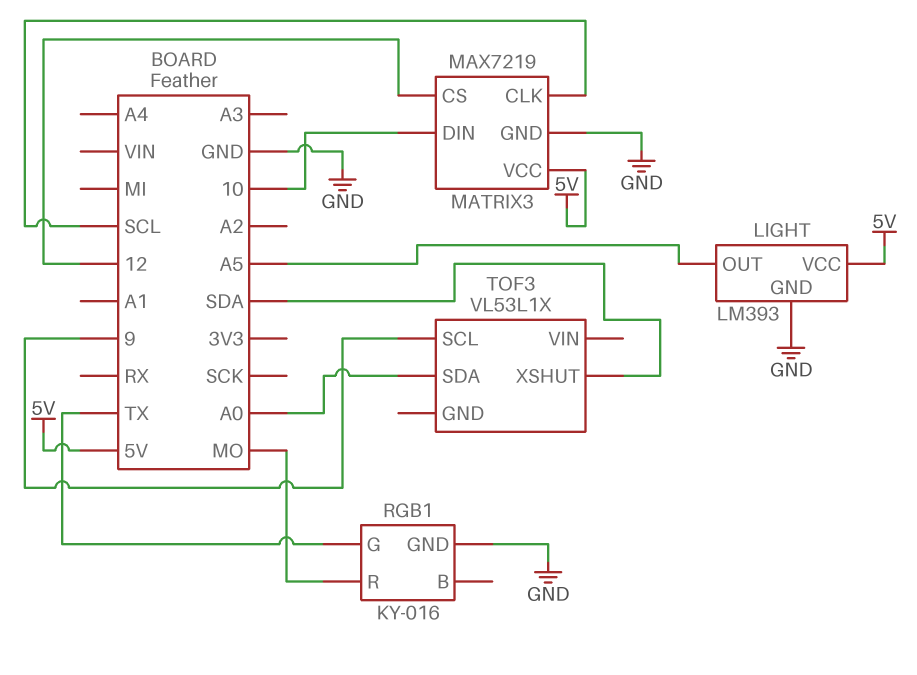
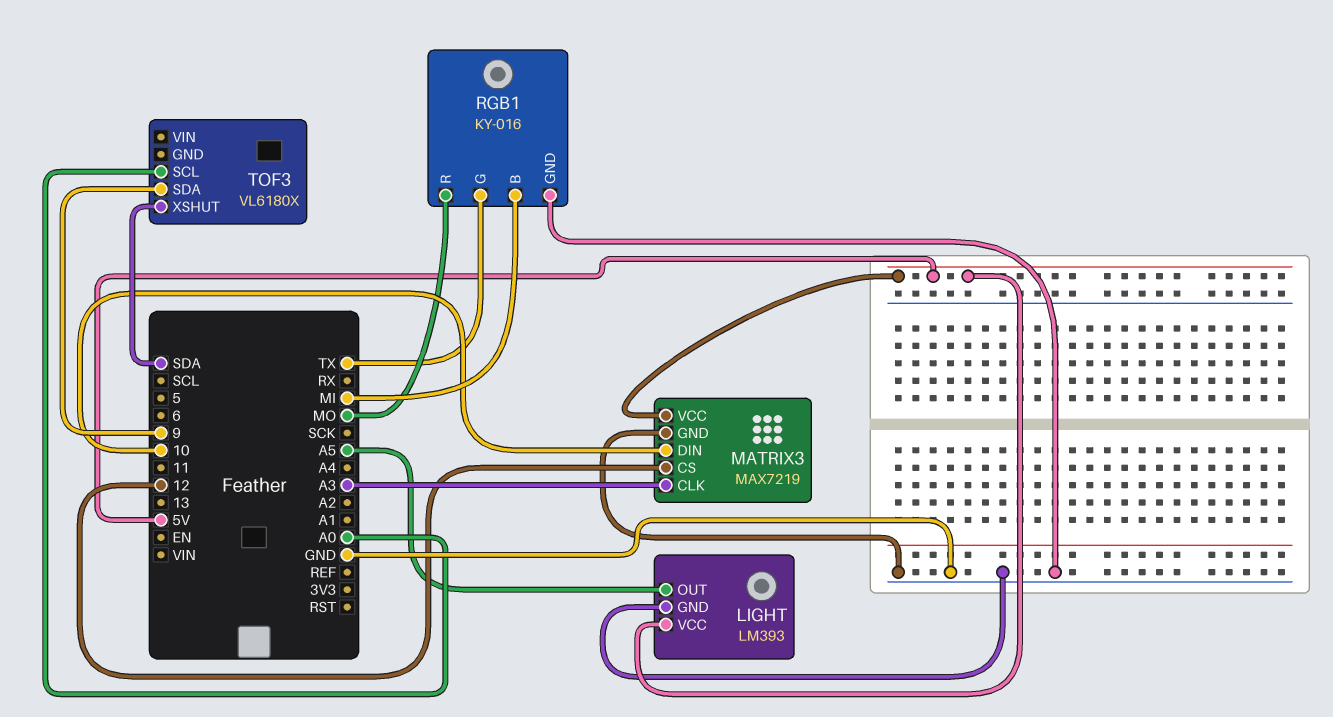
MATRIX3 pin CLK: SCL -> A3
RGB1 pin B: none -> MI
TOF3: VL53L1X -> VL6180X
TOF3 pin SCL: 9 -> A0
TOF3 pin SDA: A0 -> 9

